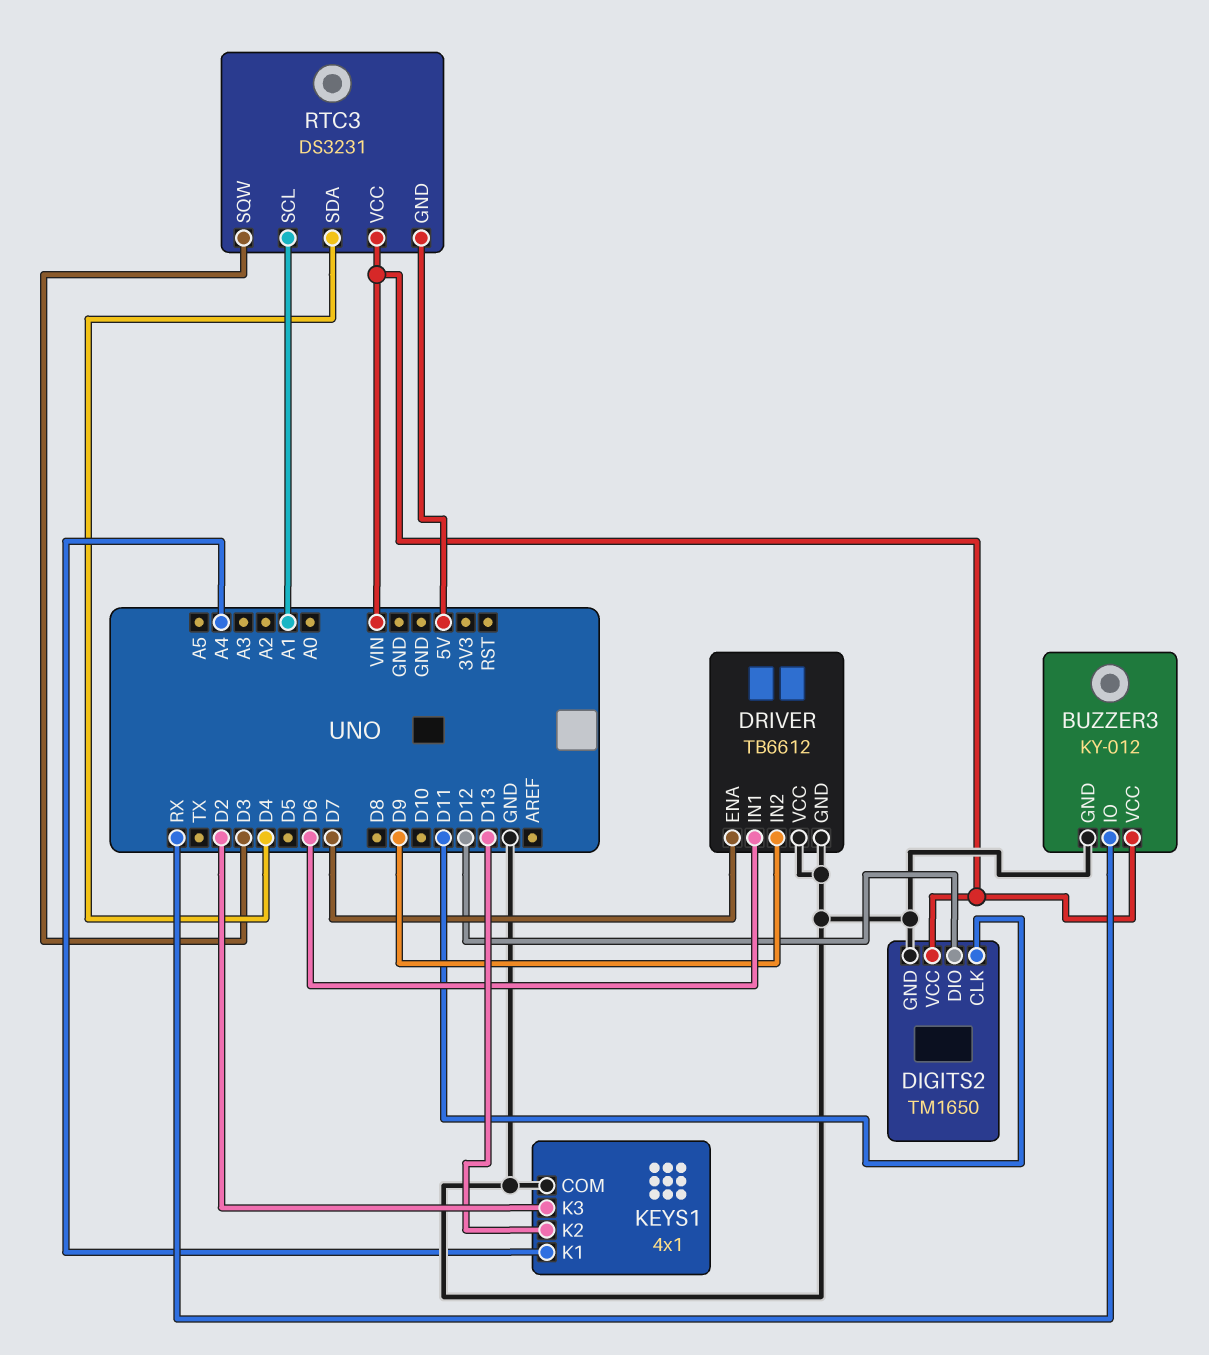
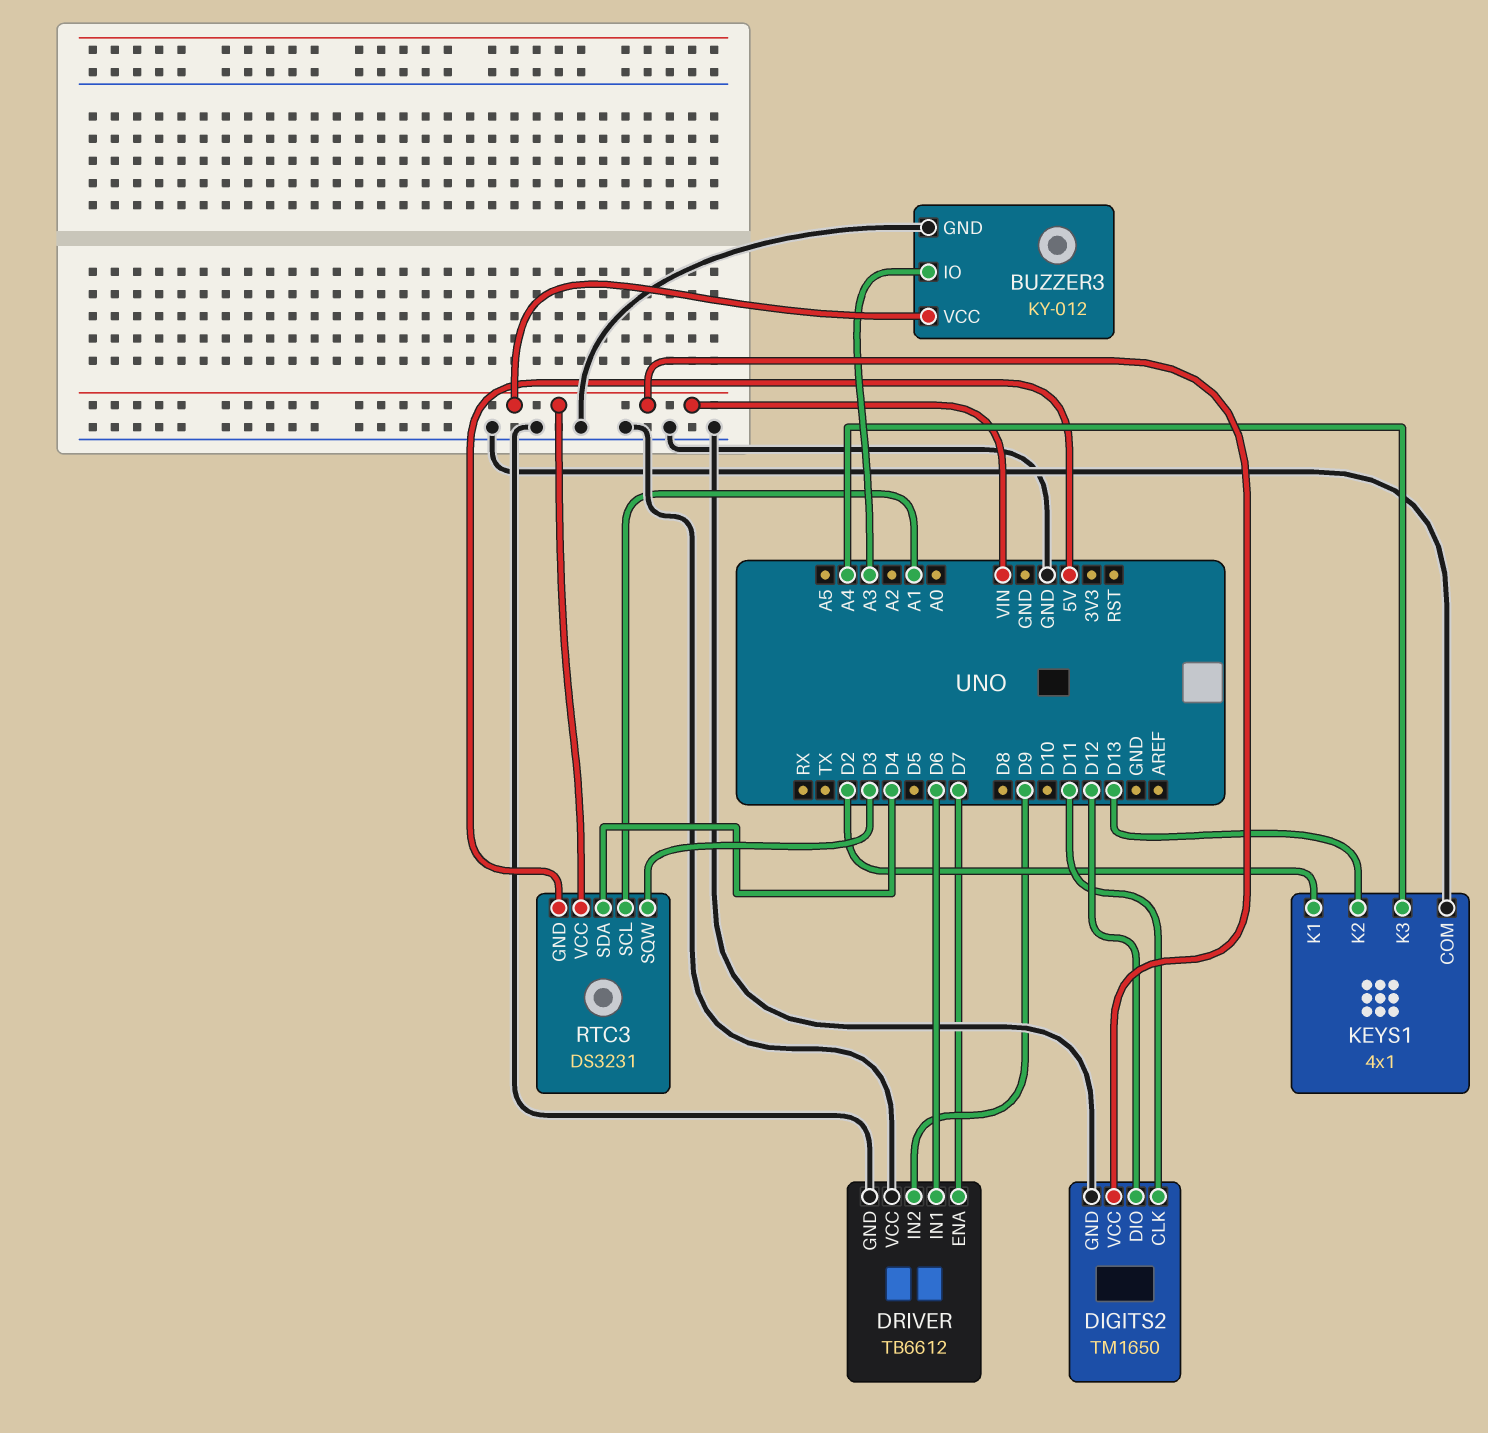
BUZZER3 pin IO: RX -> A3
KEYS1 pin K1: A4 -> D2
KEYS1 pin K3: D2 -> A4

